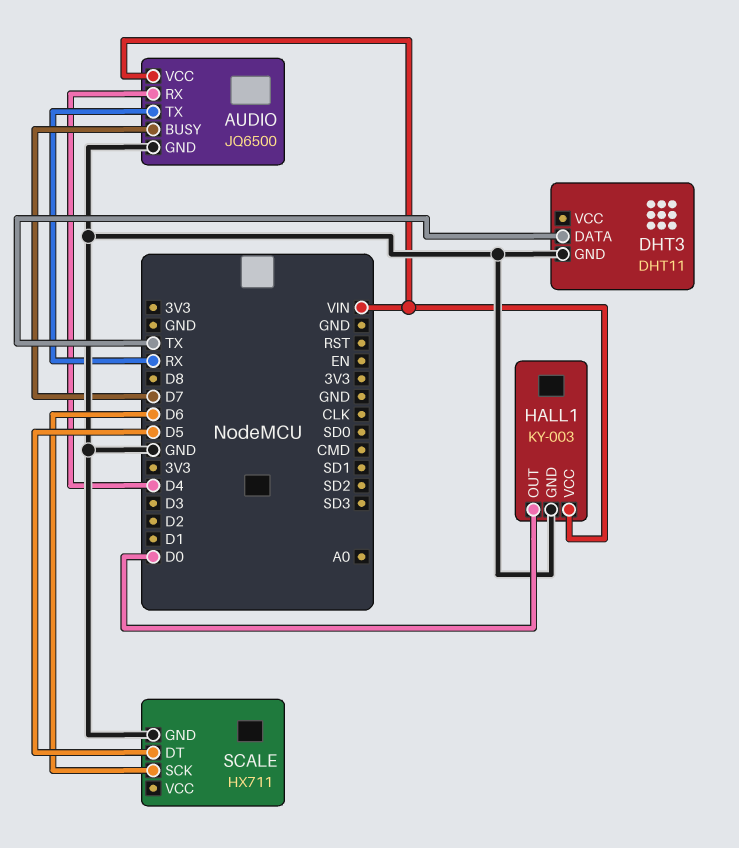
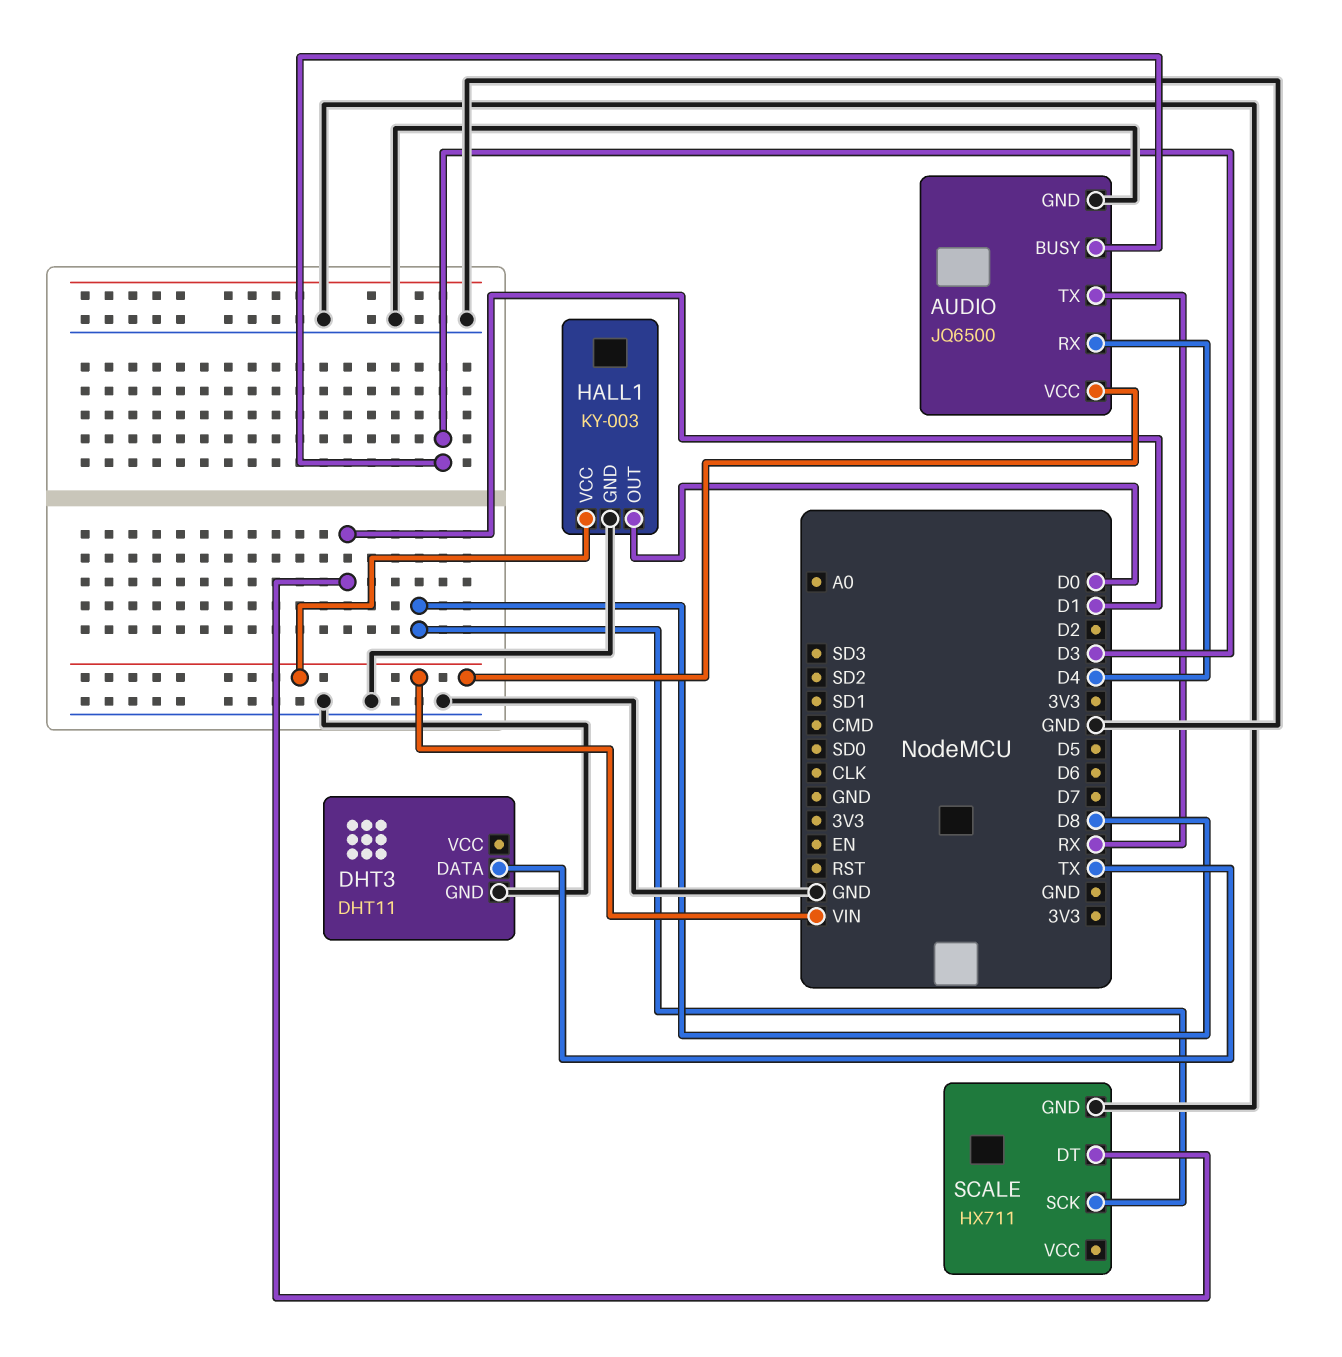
AUDIO pin BUSY: D7 -> D3
SCALE pin DT: D5 -> D1
SCALE pin SCK: D6 -> D8

